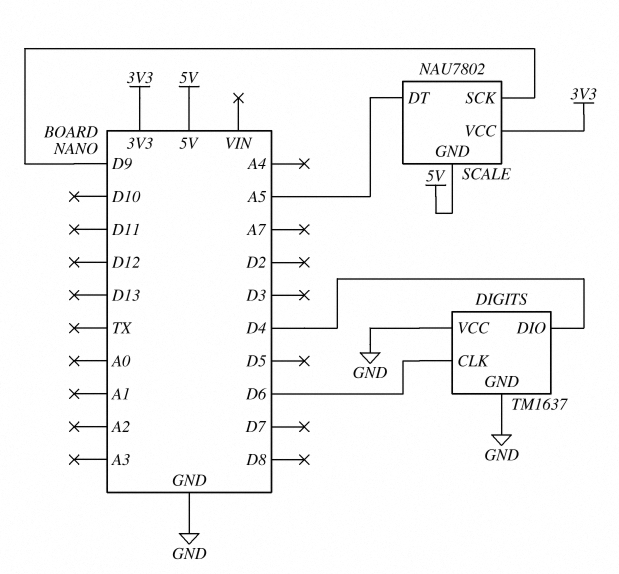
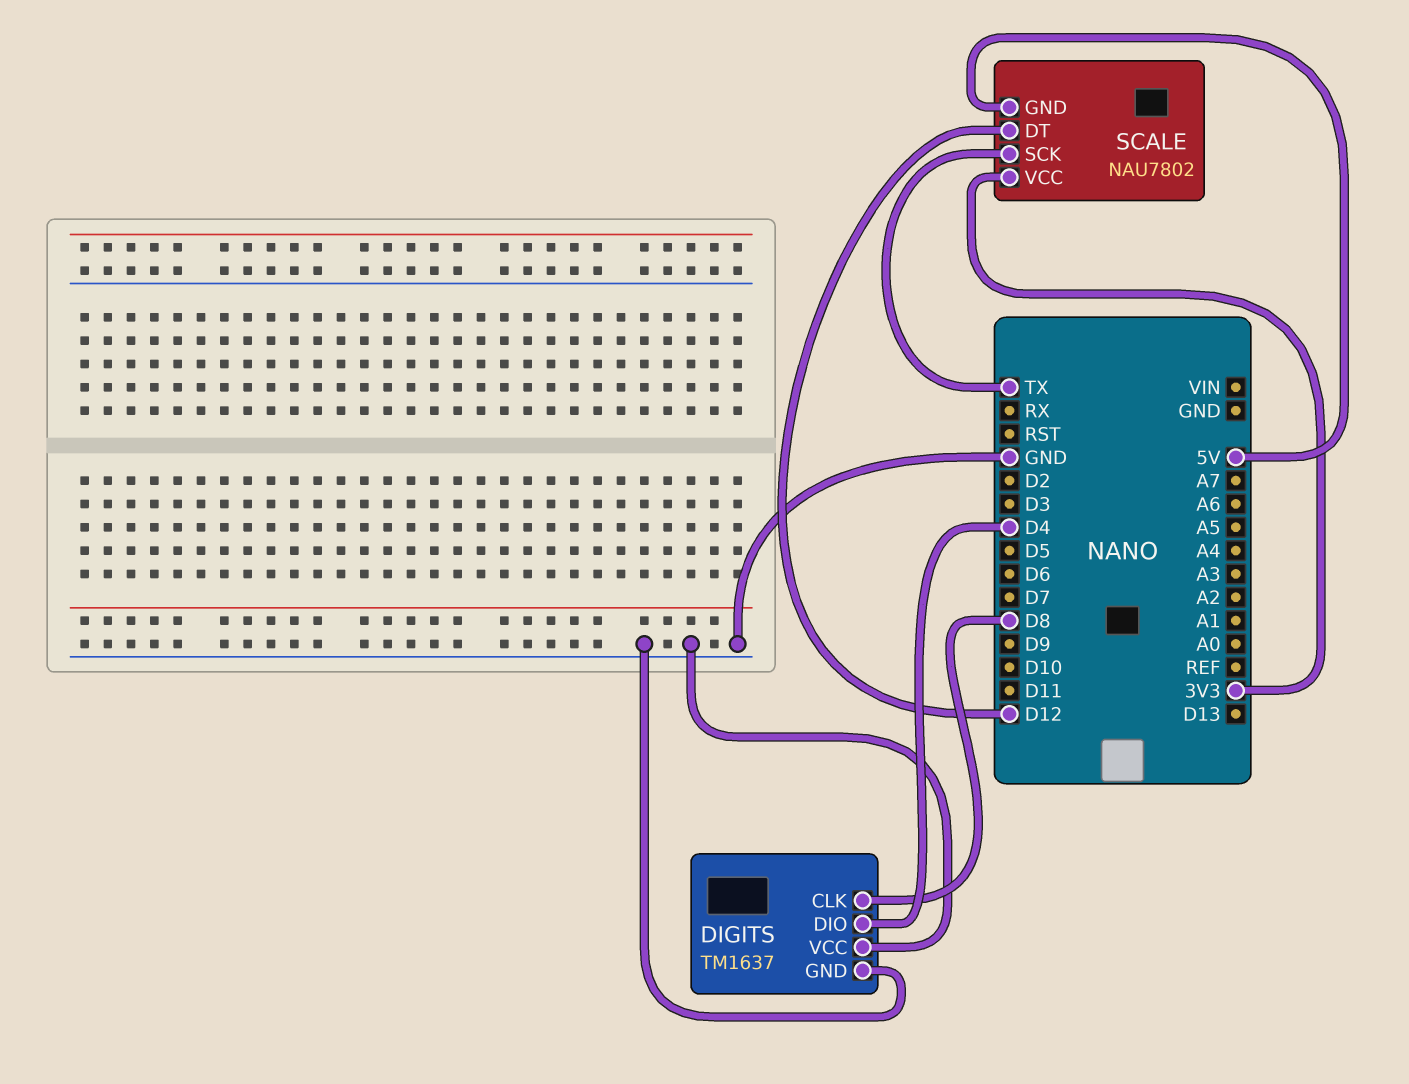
DIGITS pin CLK: D6 -> D8
SCALE pin DT: A5 -> D12
SCALE pin SCK: D9 -> TX

